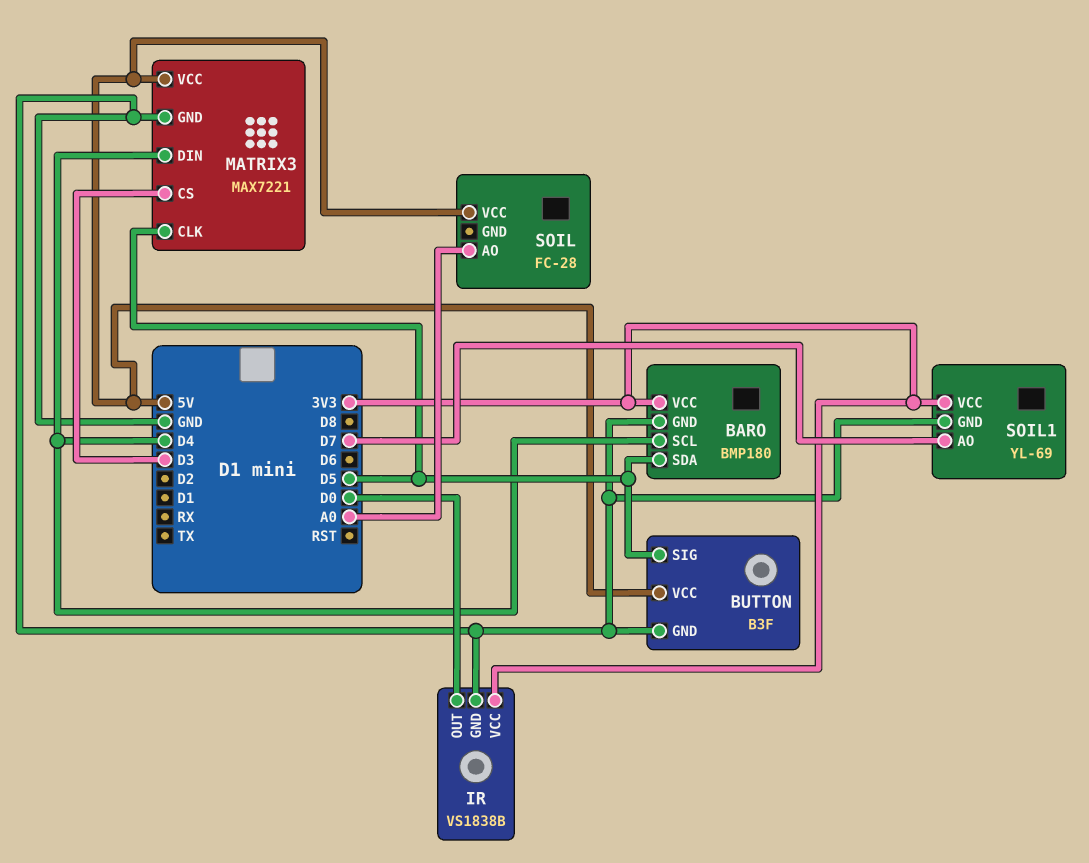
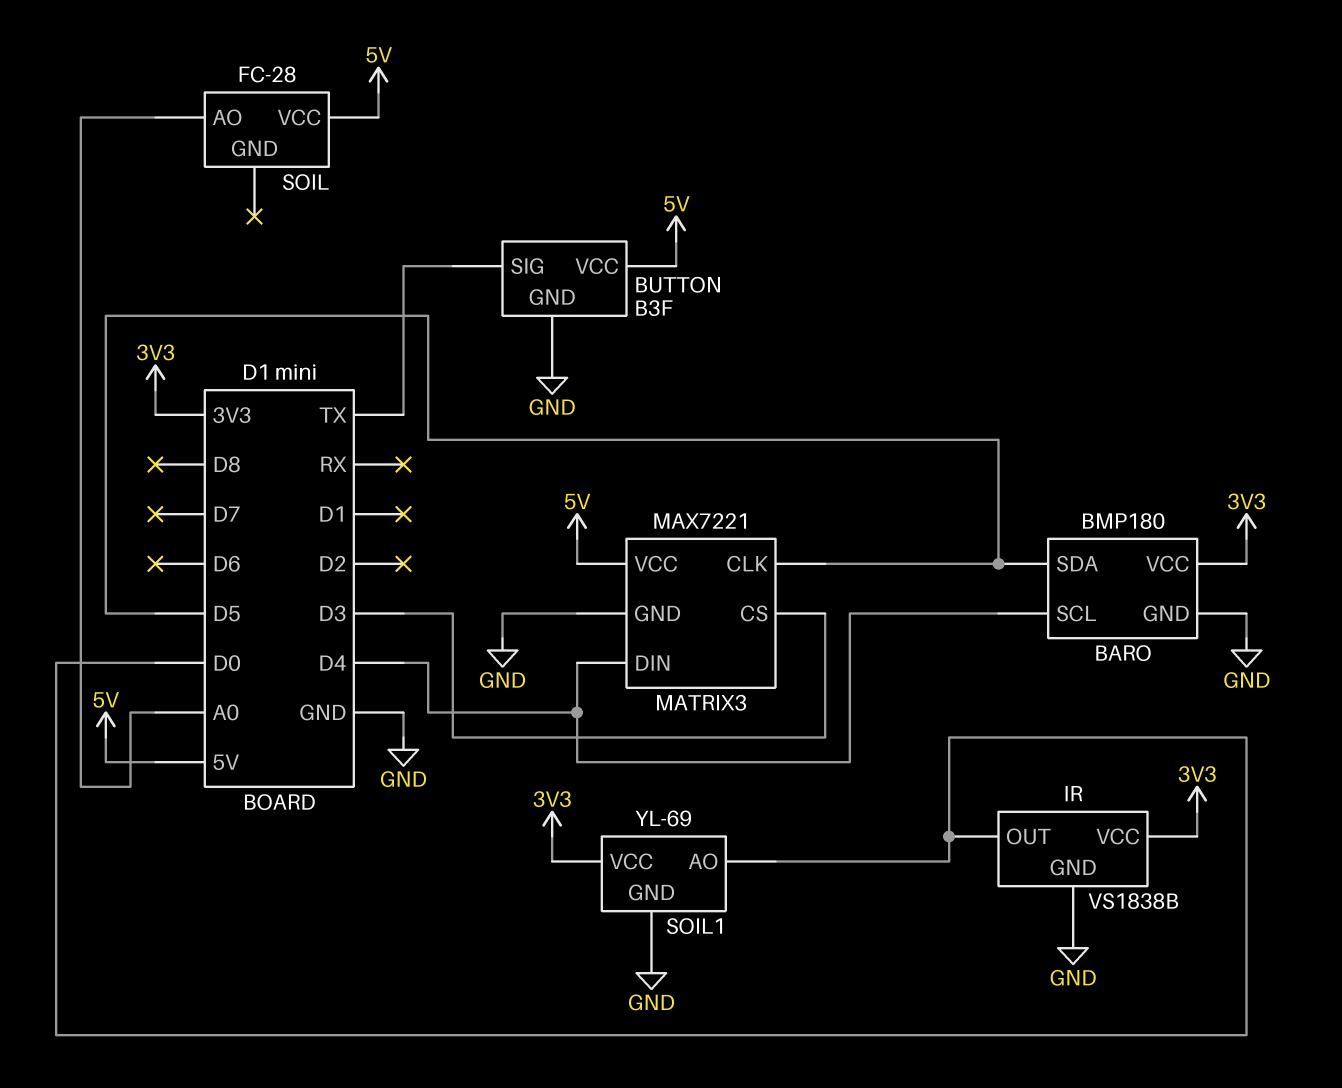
BUTTON pin SIG: D5 -> TX
SOIL1 pin AO: D7 -> D0

